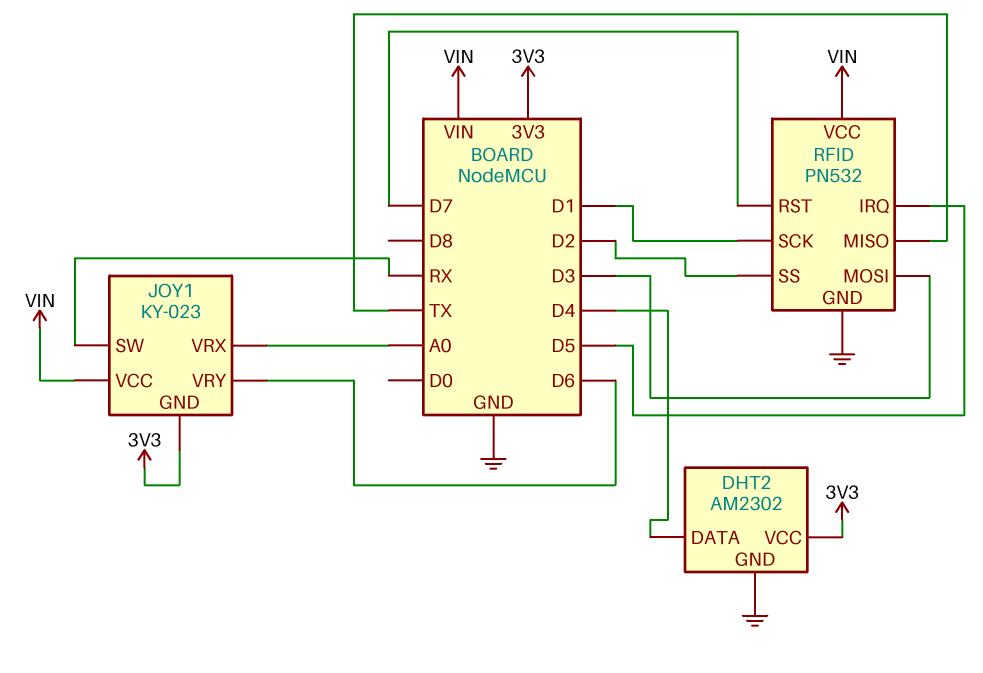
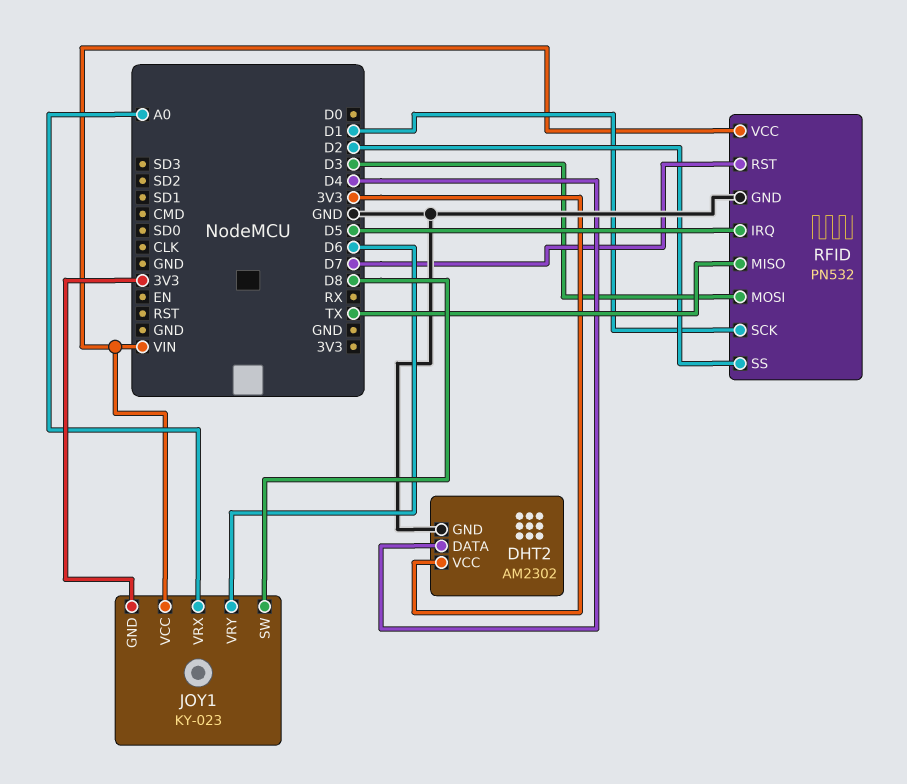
JOY1 pin SW: RX -> D8

